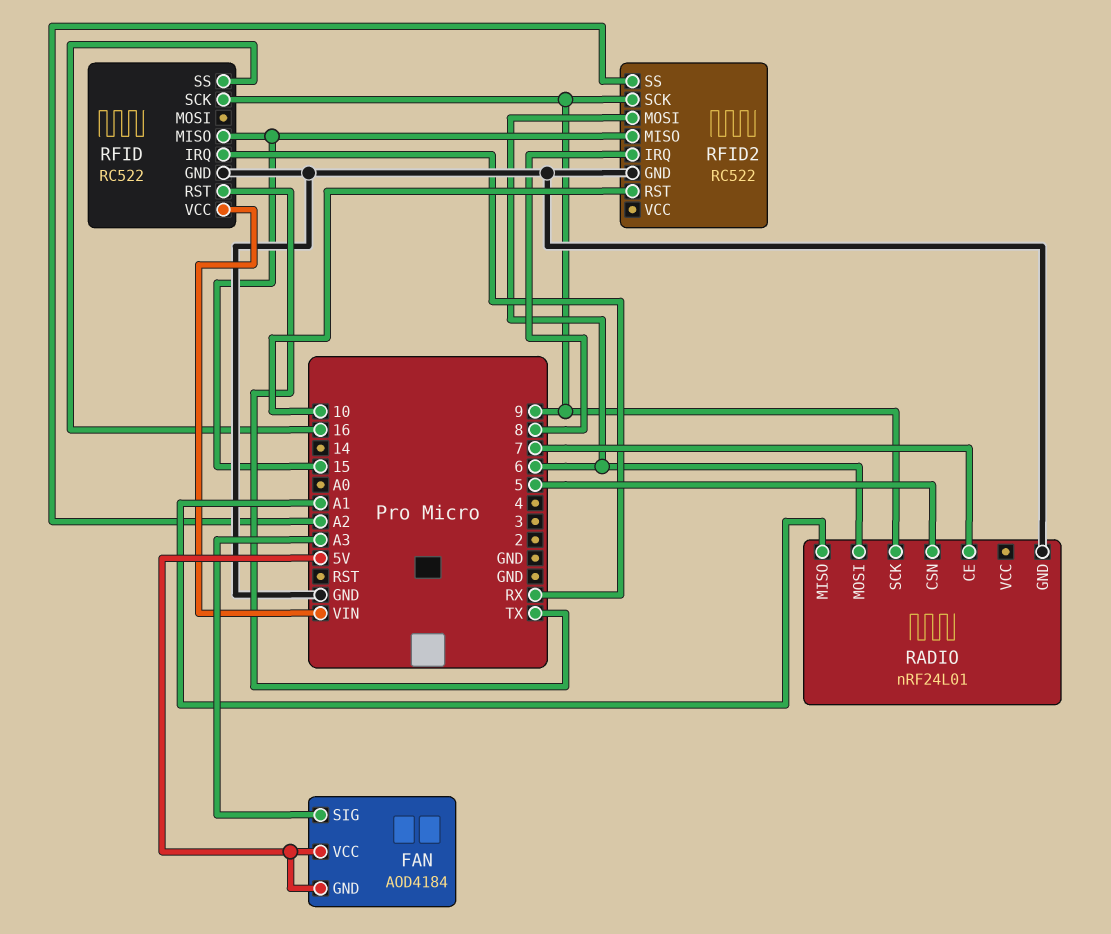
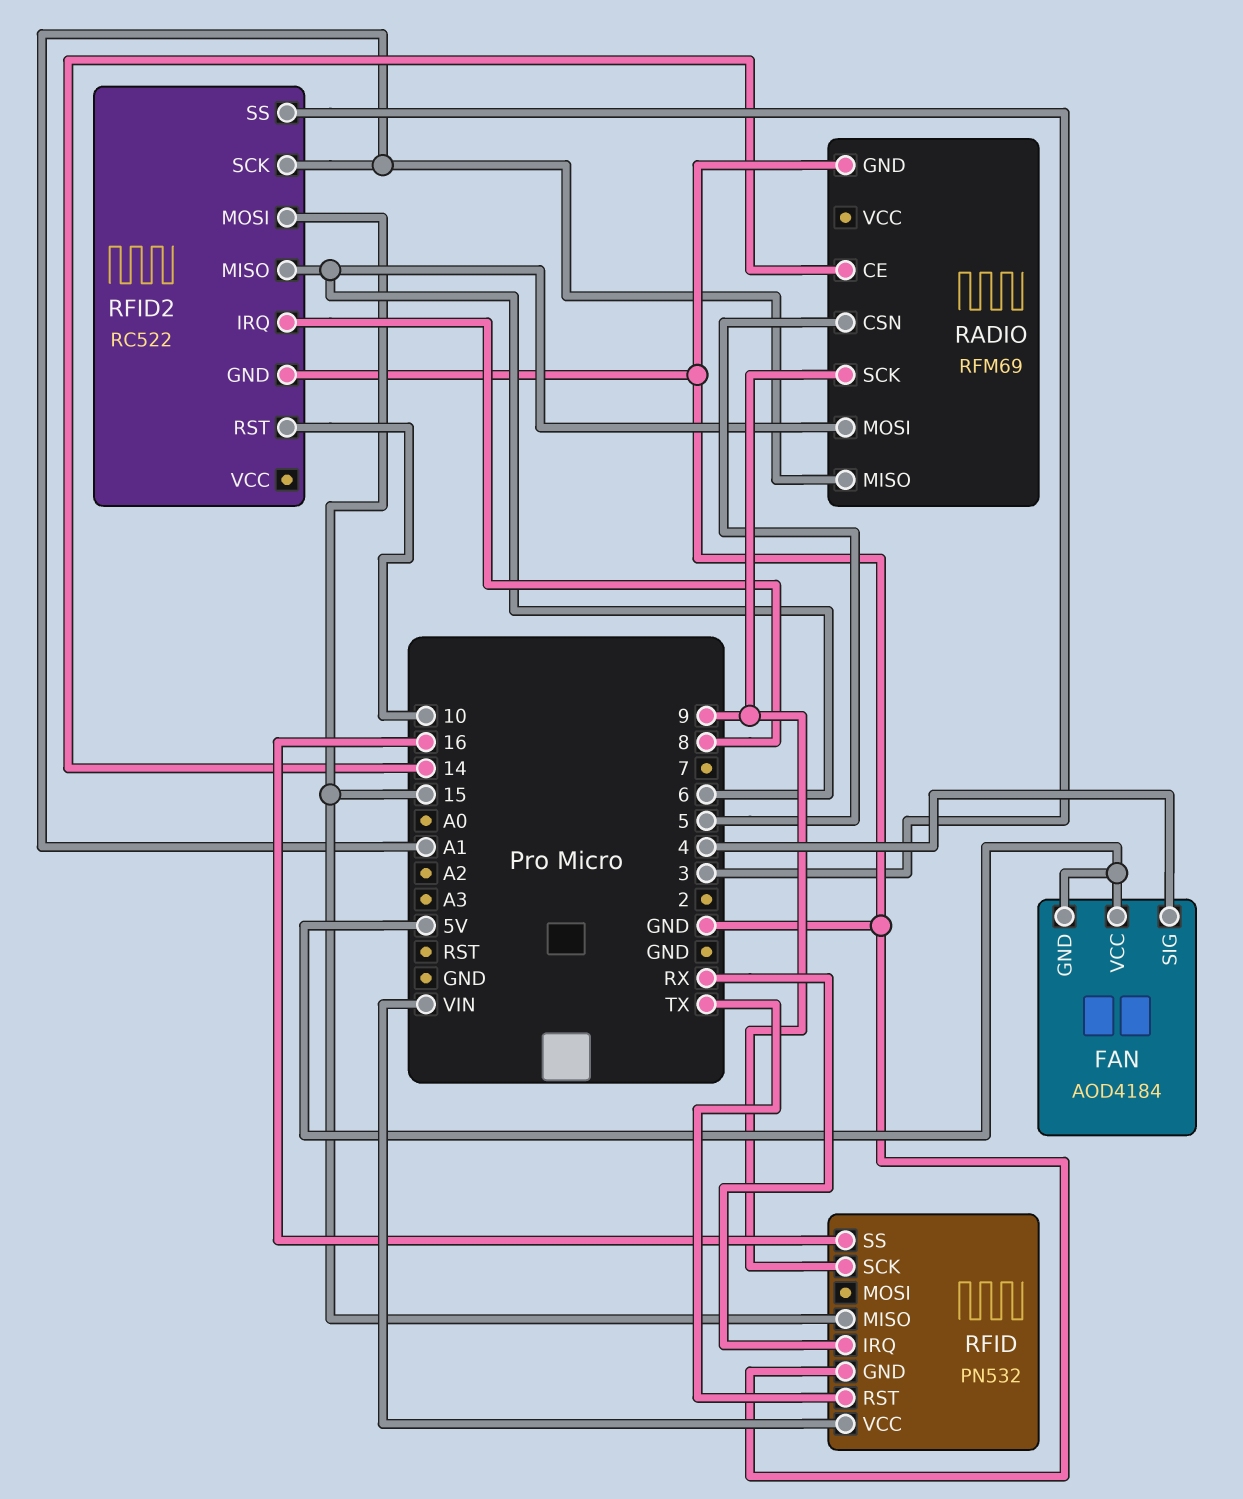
FAN pin SIG: A3 -> 4
RADIO: nRF24L01 -> RFM69
RADIO pin CE: 7 -> 14
RFID: RC522 -> PN532
RFID2 pin MISO: 15 -> 6
RFID2 pin MOSI: 6 -> 15
RFID2 pin SCK: 9 -> A1
RFID2 pin SS: A2 -> 3

